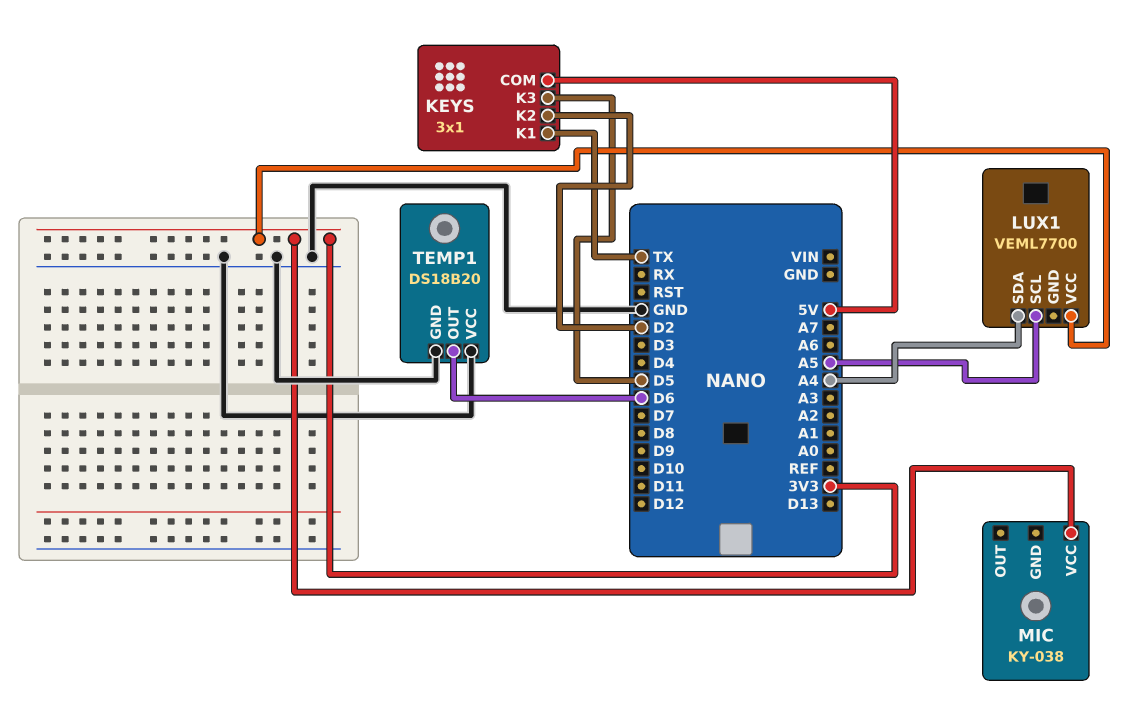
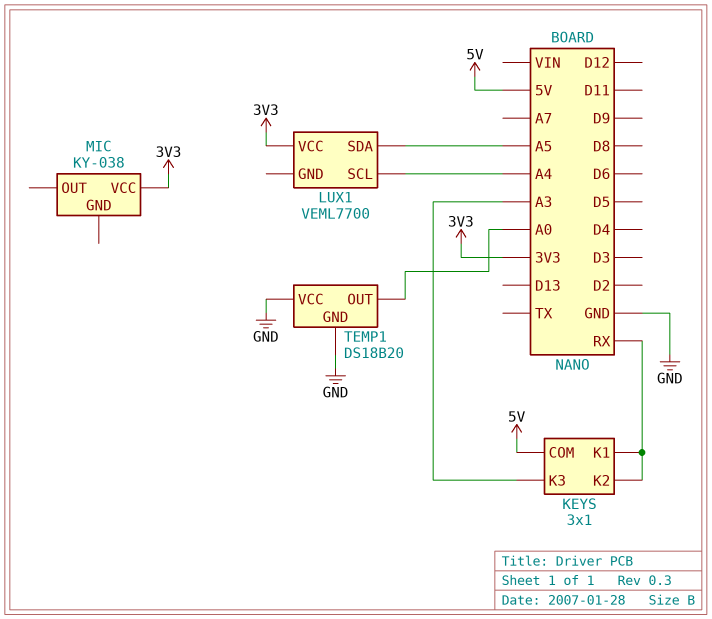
KEYS pin K1: TX -> RX
KEYS pin K2: D2 -> RX
KEYS pin K3: D5 -> A3
LUX1 pin SCL: A5 -> A4
LUX1 pin SDA: A4 -> A5
TEMP1 pin OUT: D6 -> A0

